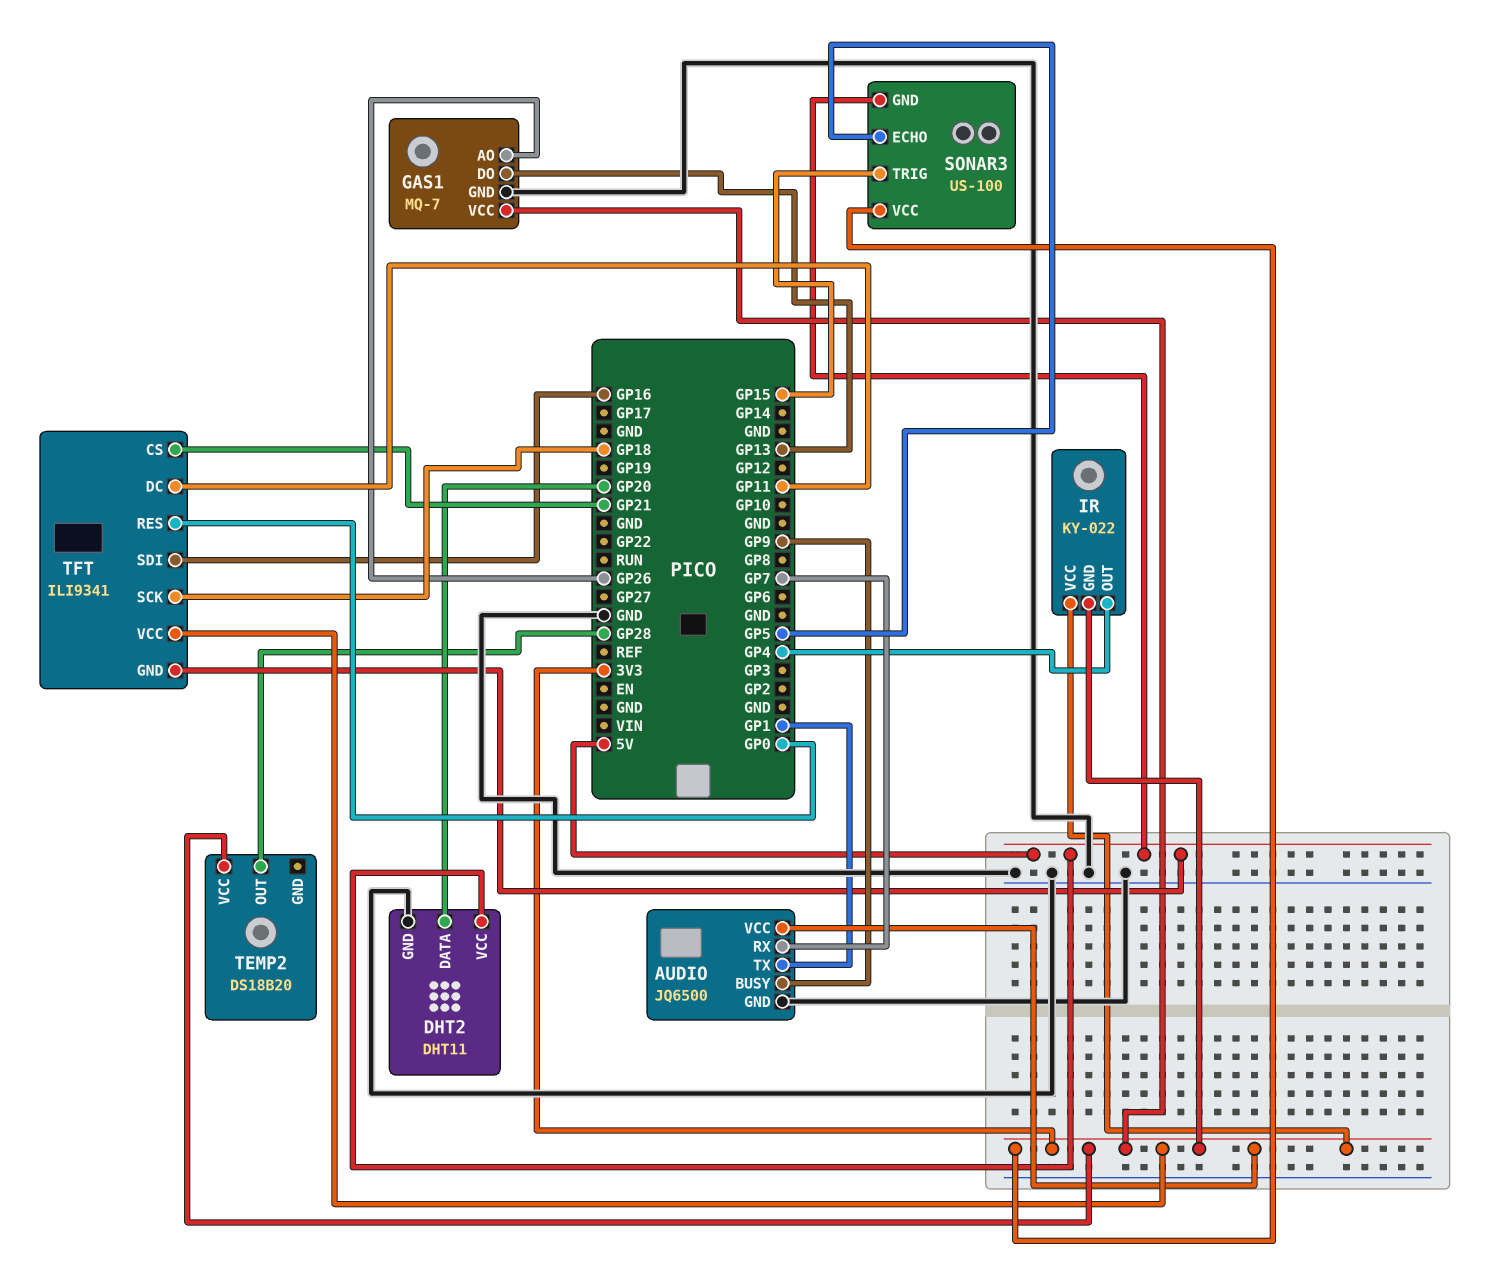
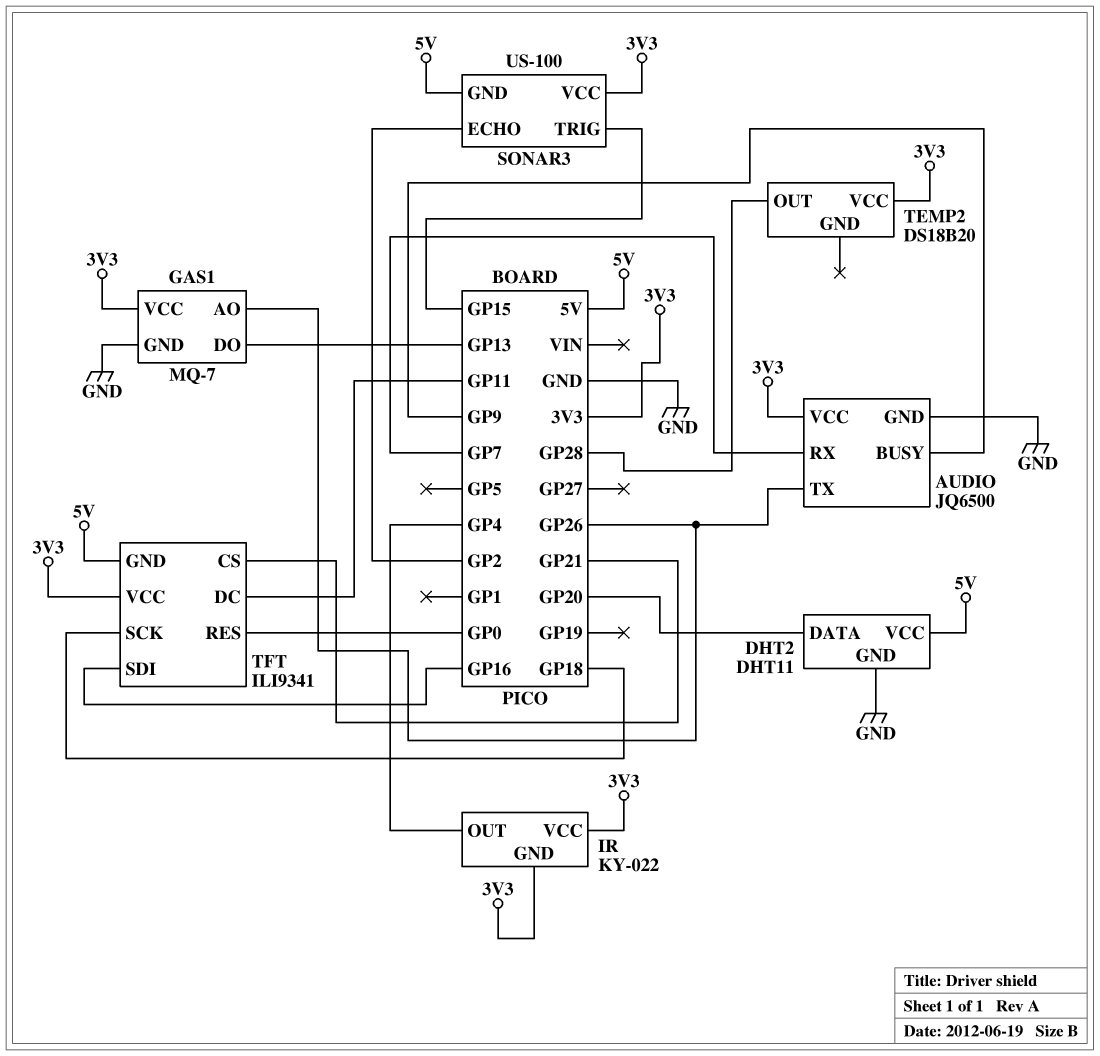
AUDIO pin TX: GP1 -> GP26
SONAR3 pin ECHO: GP5 -> GP2

